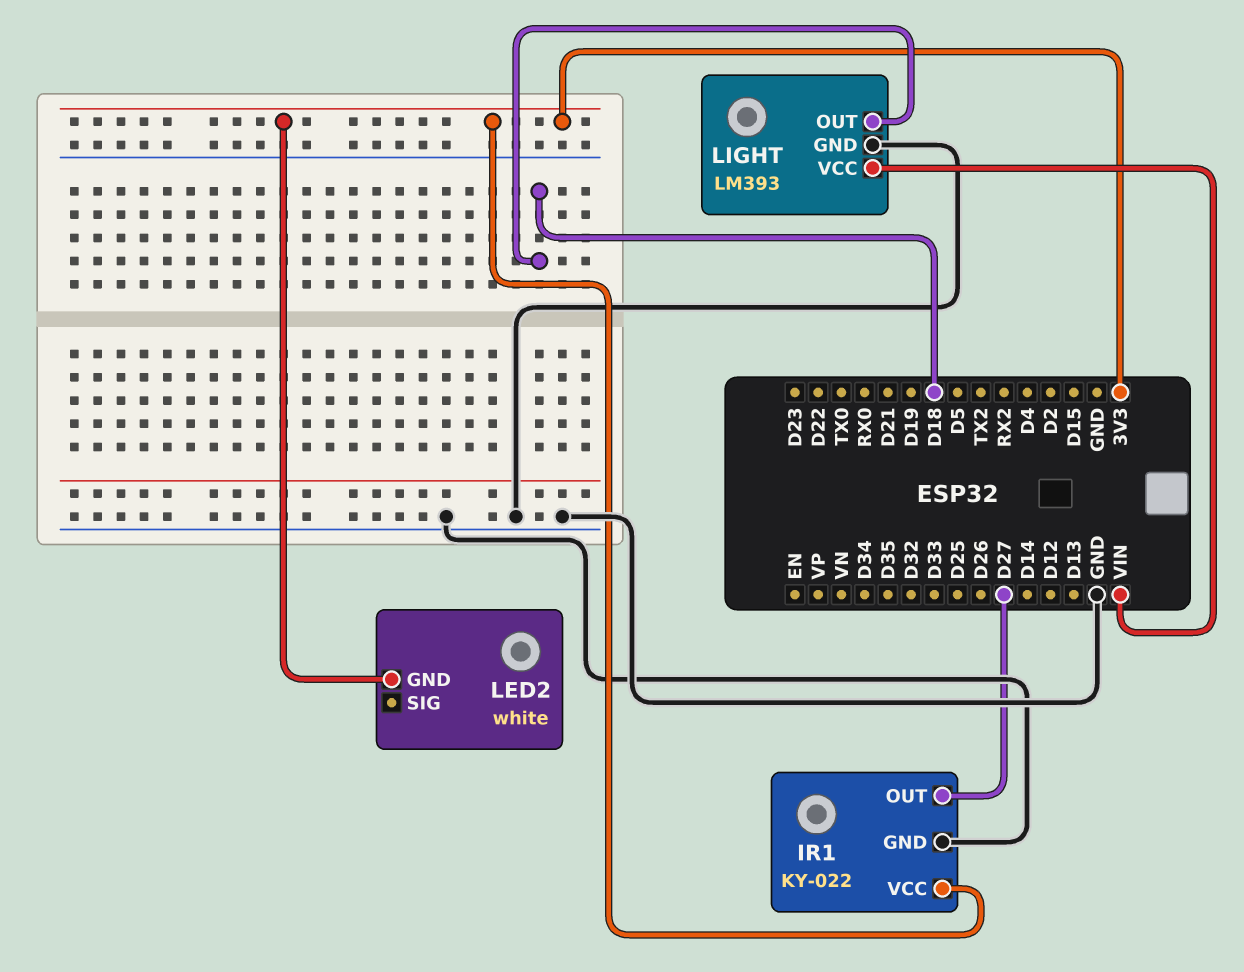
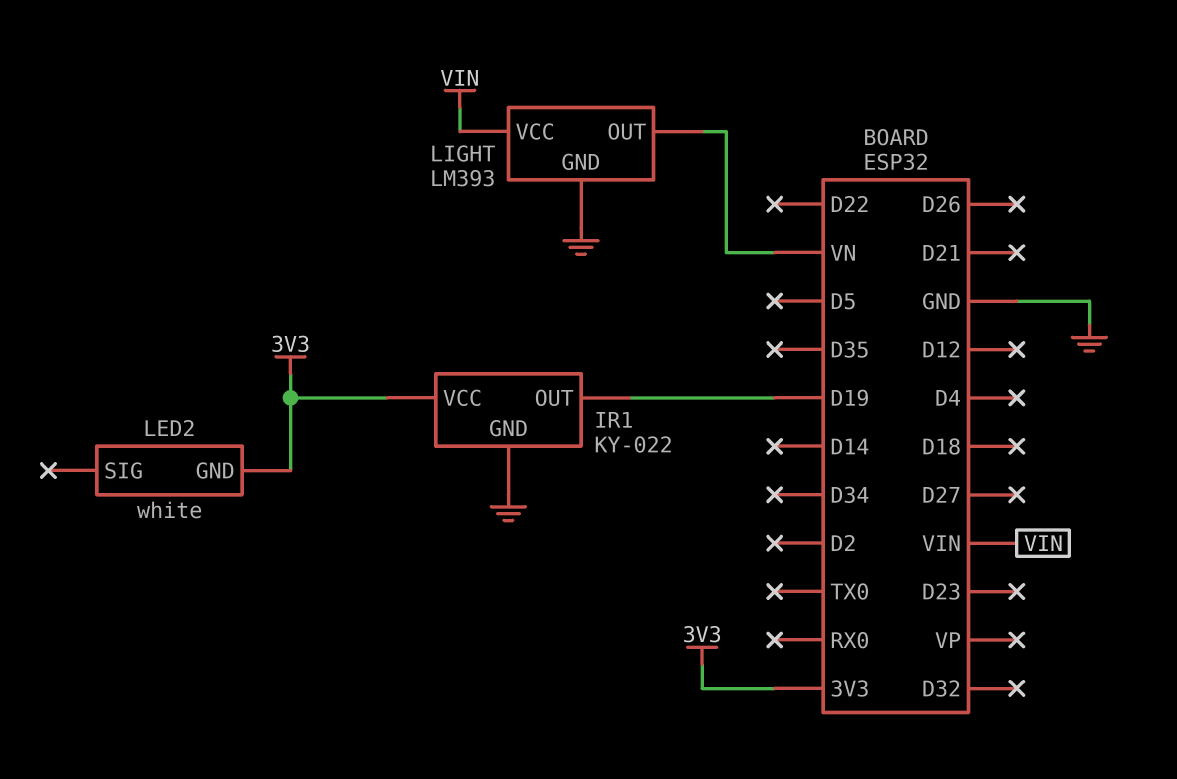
IR1 pin OUT: D27 -> D19
LIGHT pin OUT: D18 -> VN

